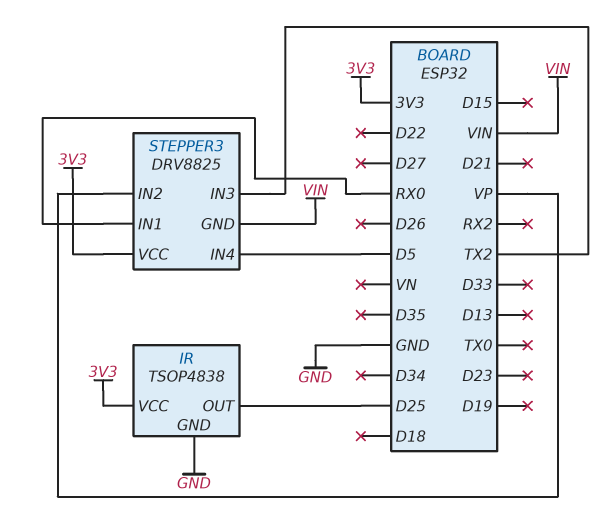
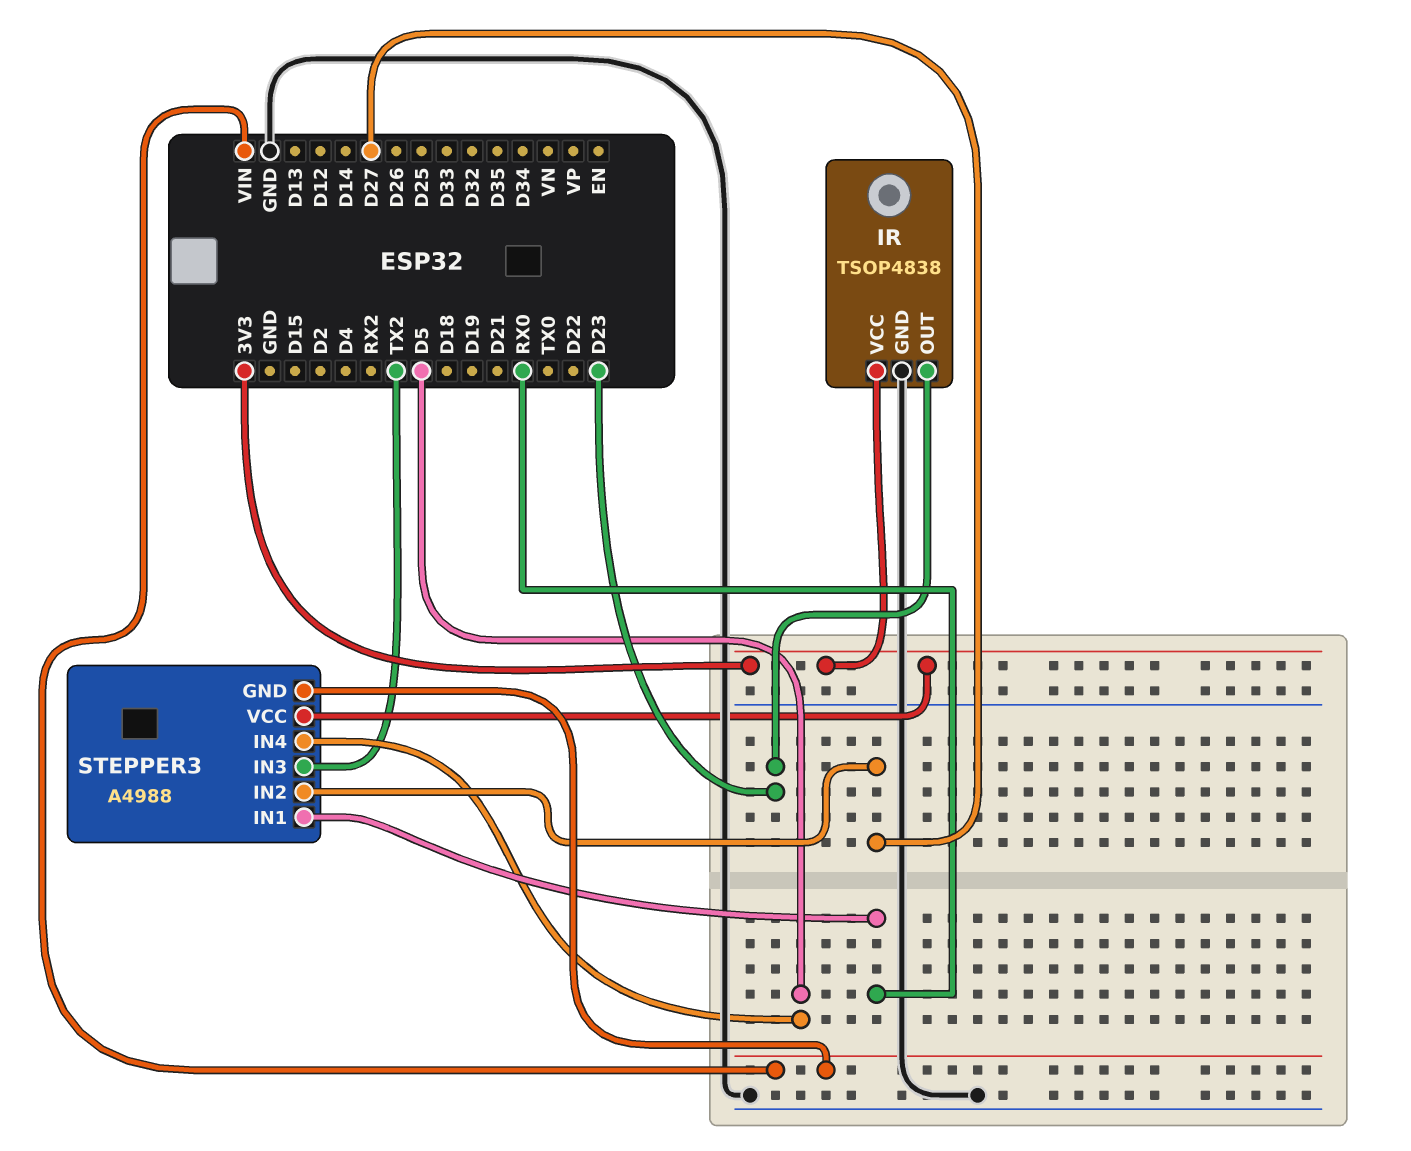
IR pin OUT: D25 -> D23
STEPPER3: DRV8825 -> A4988
STEPPER3 pin IN2: VP -> D27

